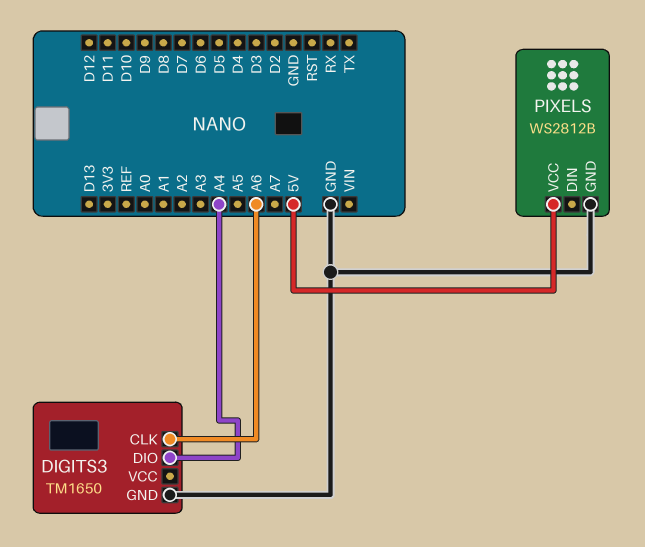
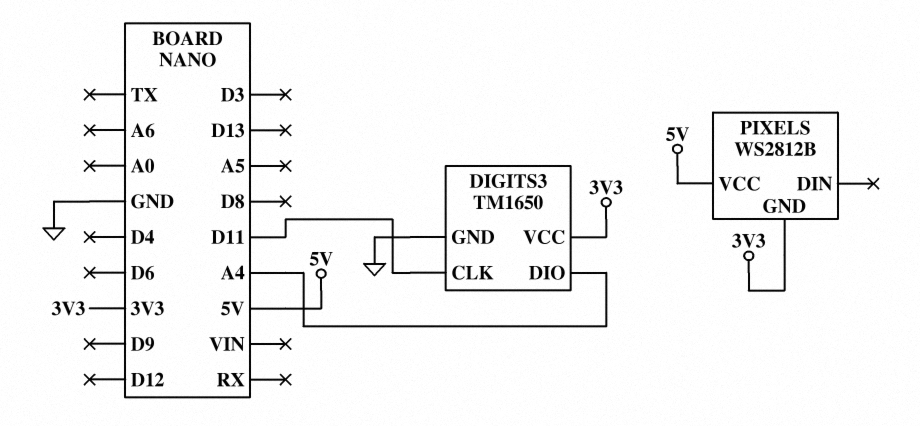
DIGITS3 pin CLK: A6 -> D11
DIGITS3 pin VCC: none -> 3V3
PIXELS pin GND: GND -> 3V3

